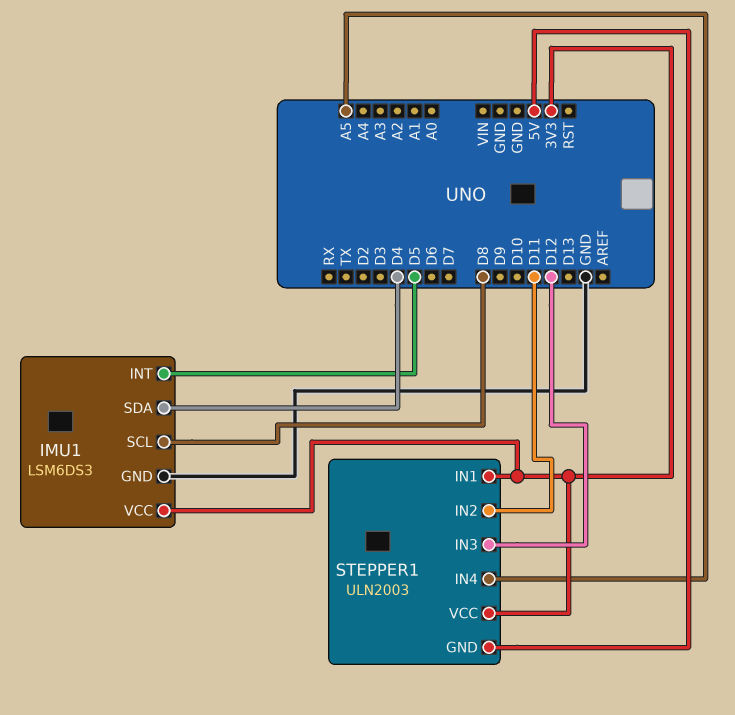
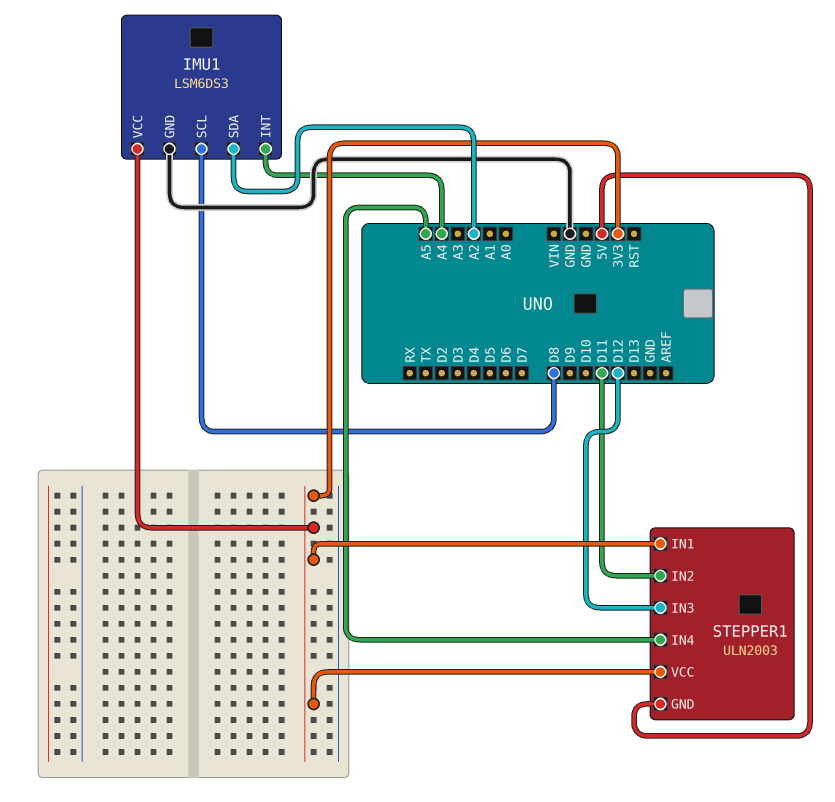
IMU1 pin INT: D5 -> A4
IMU1 pin SDA: D4 -> A2

